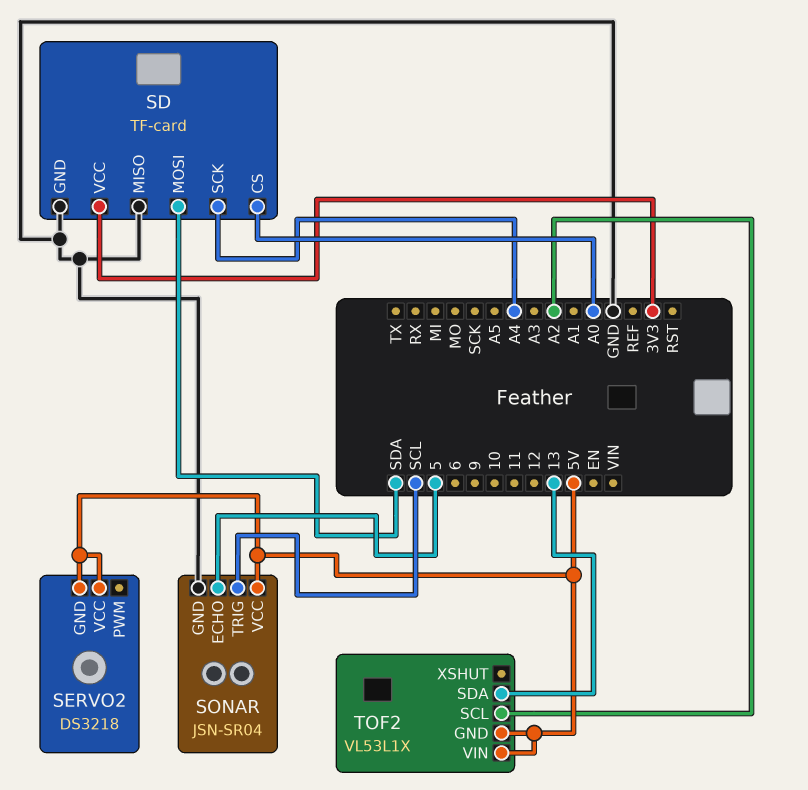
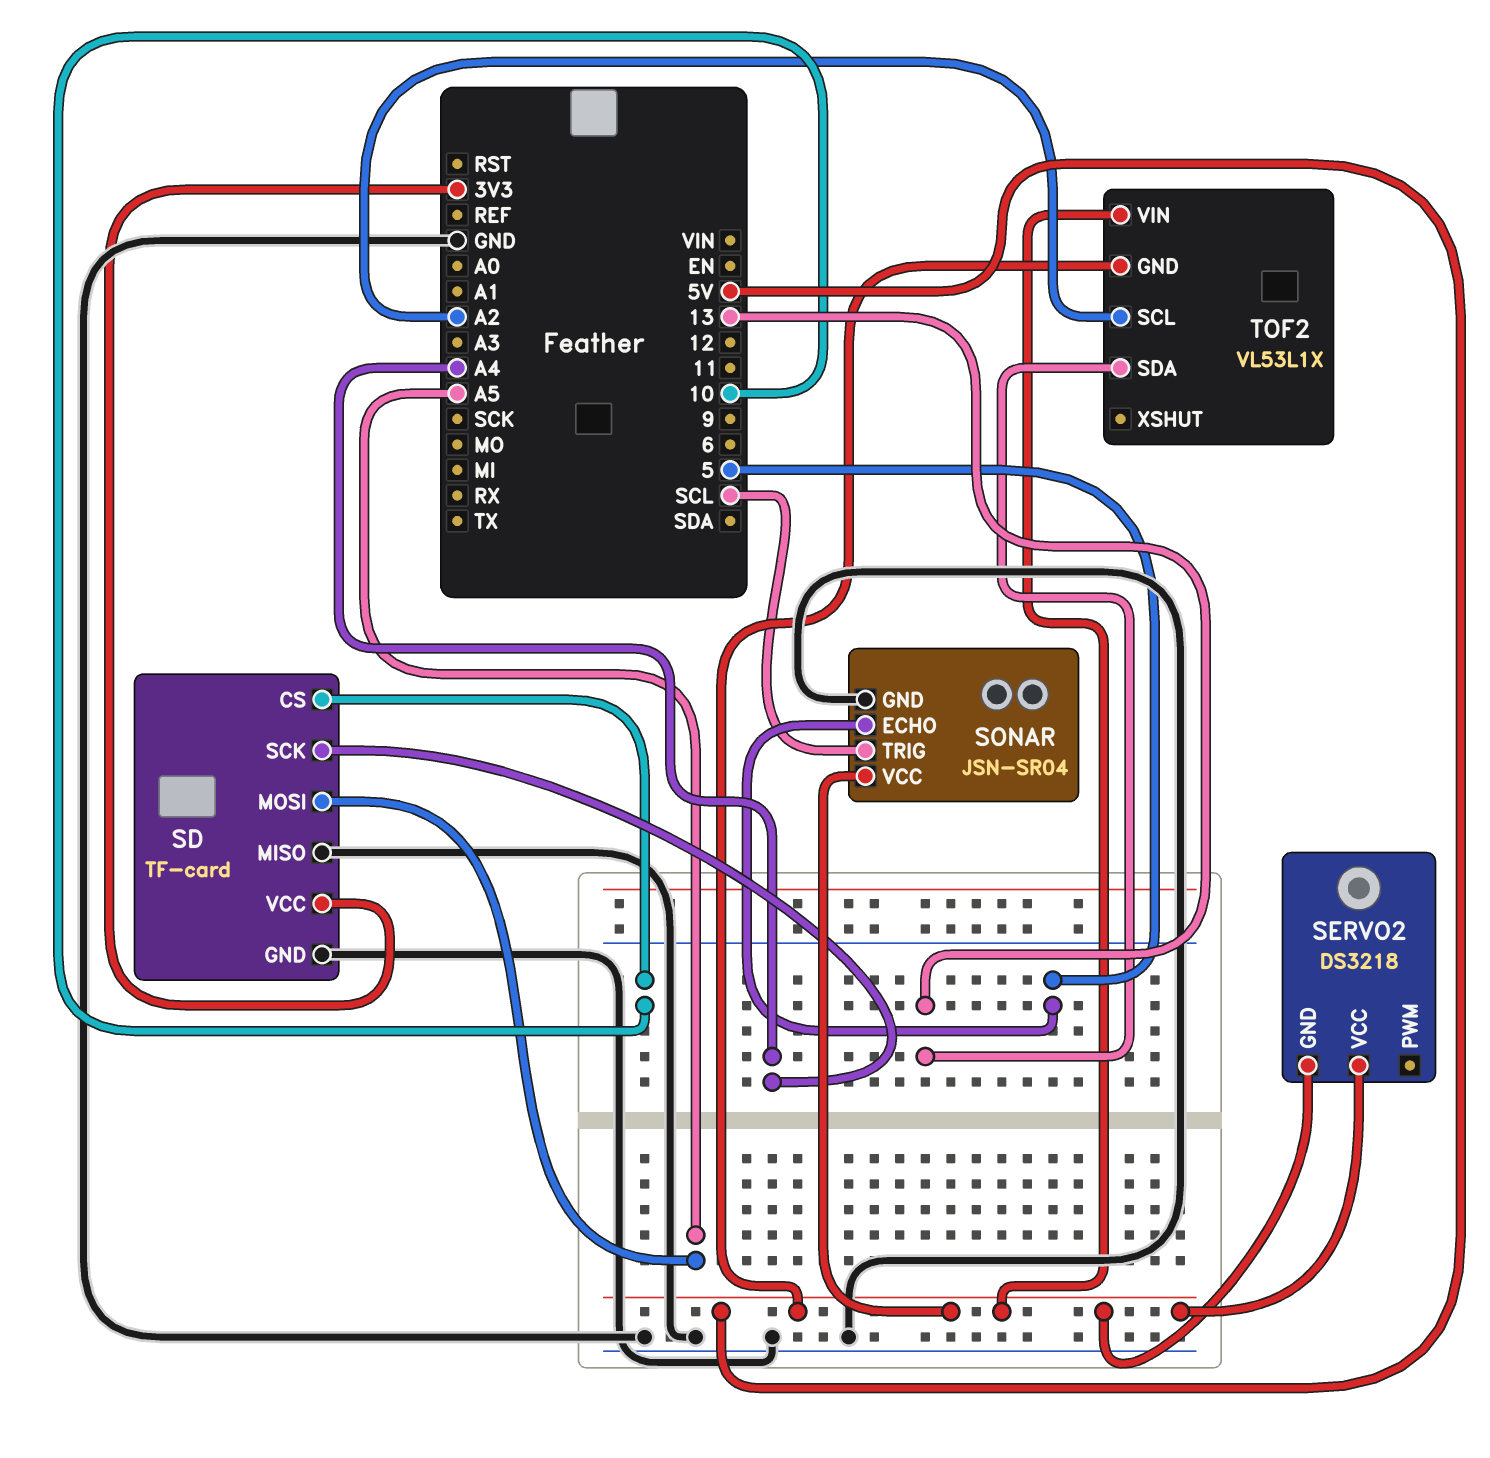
SD pin CS: A0 -> 10
SD pin MOSI: SDA -> A5

